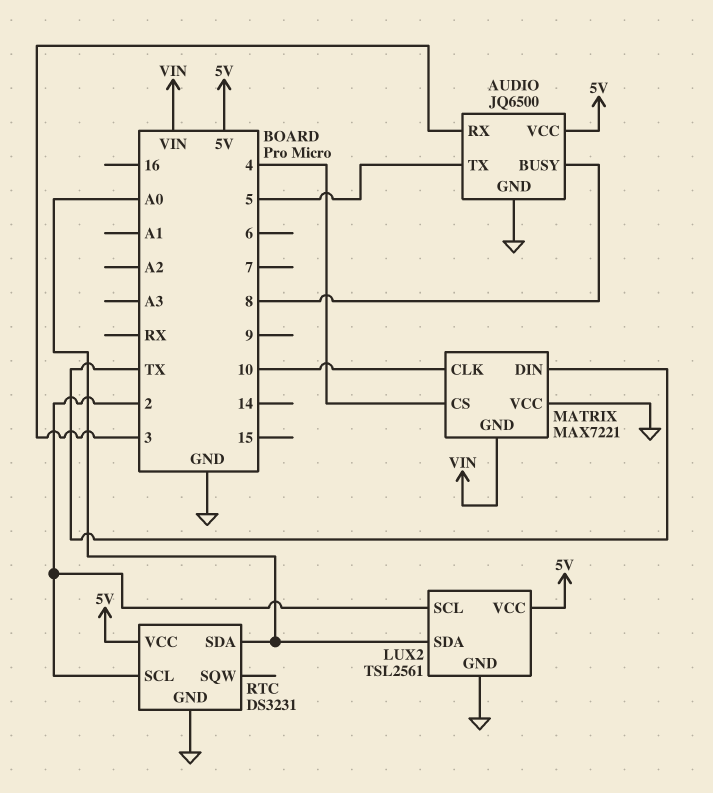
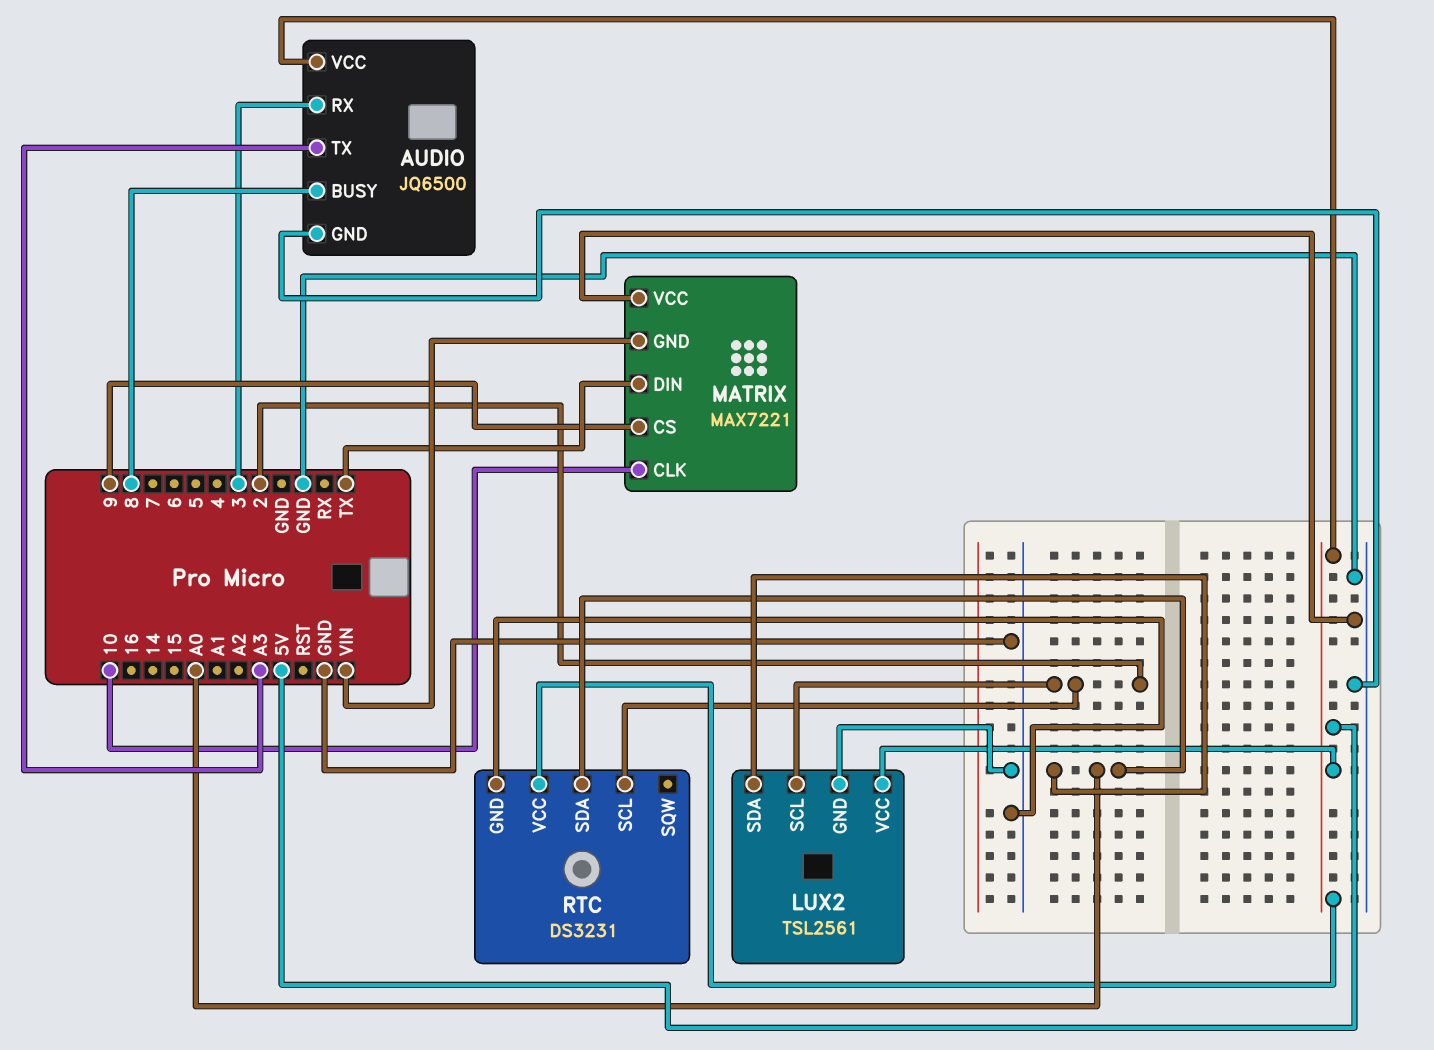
AUDIO pin TX: 5 -> A3
MATRIX pin CS: 4 -> 9

